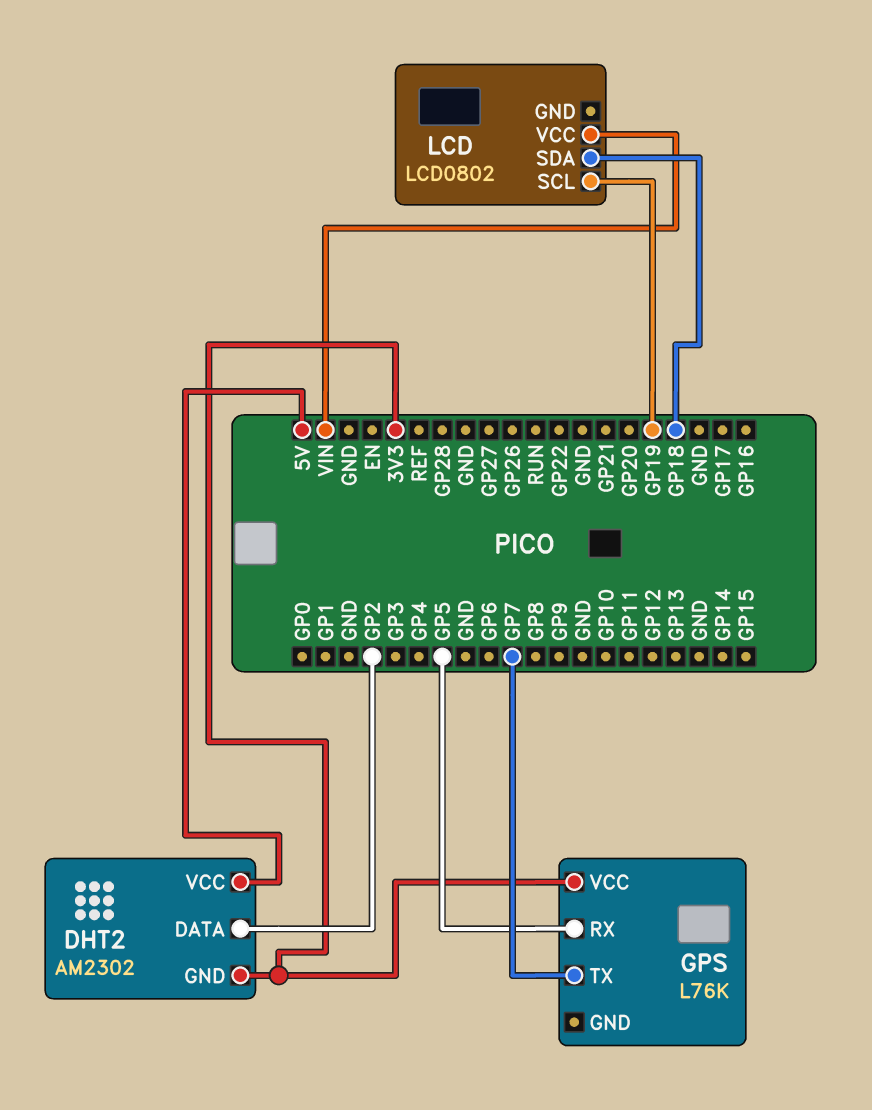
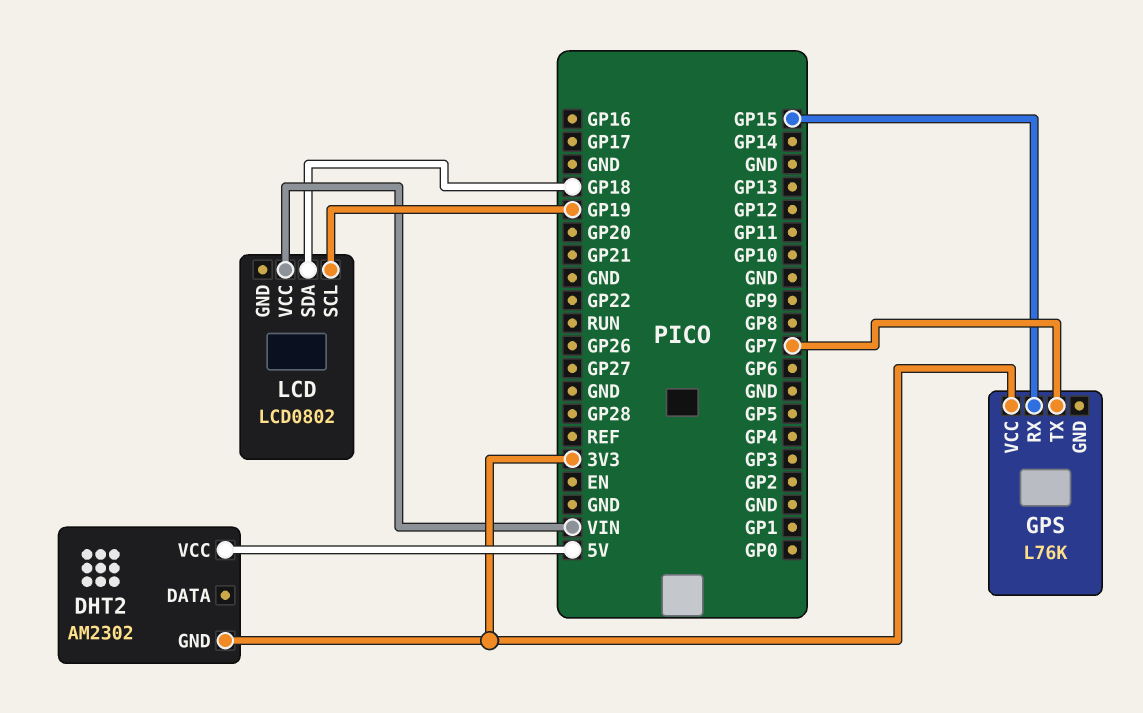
DHT2 pin DATA: GP2 -> none
GPS pin RX: GP5 -> GP15

